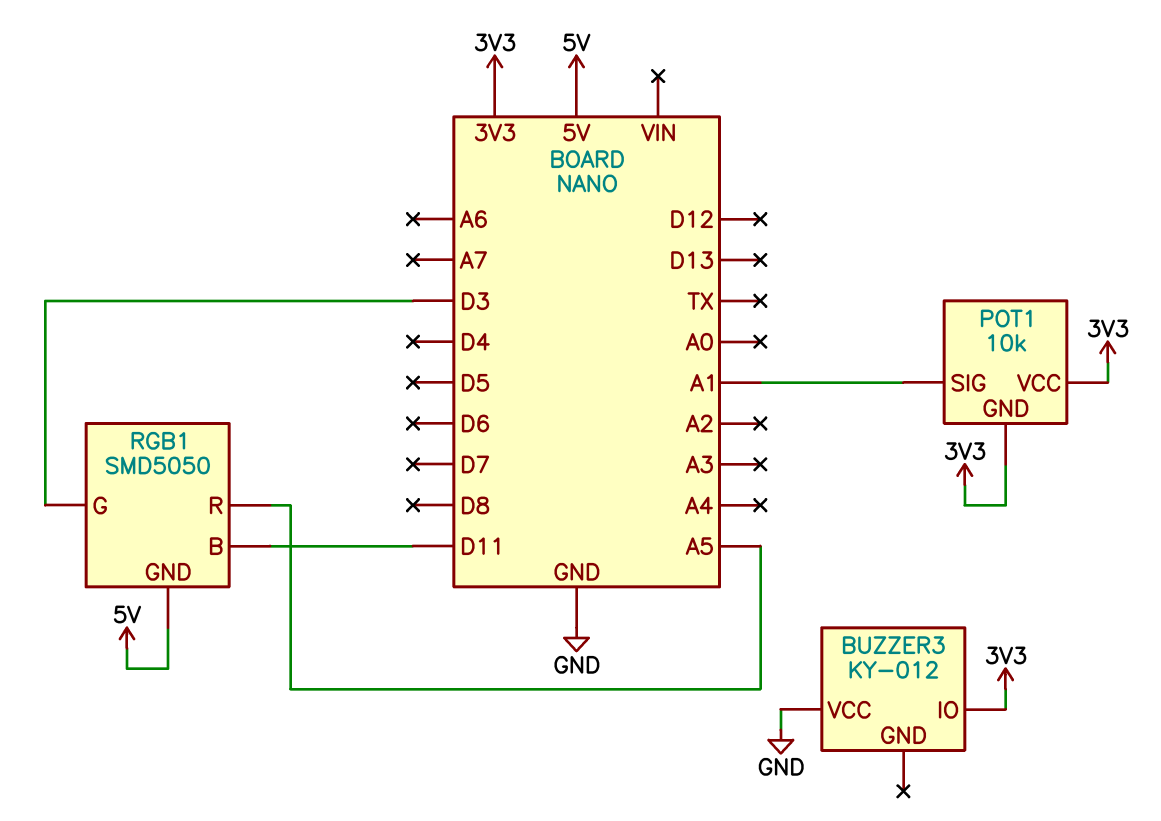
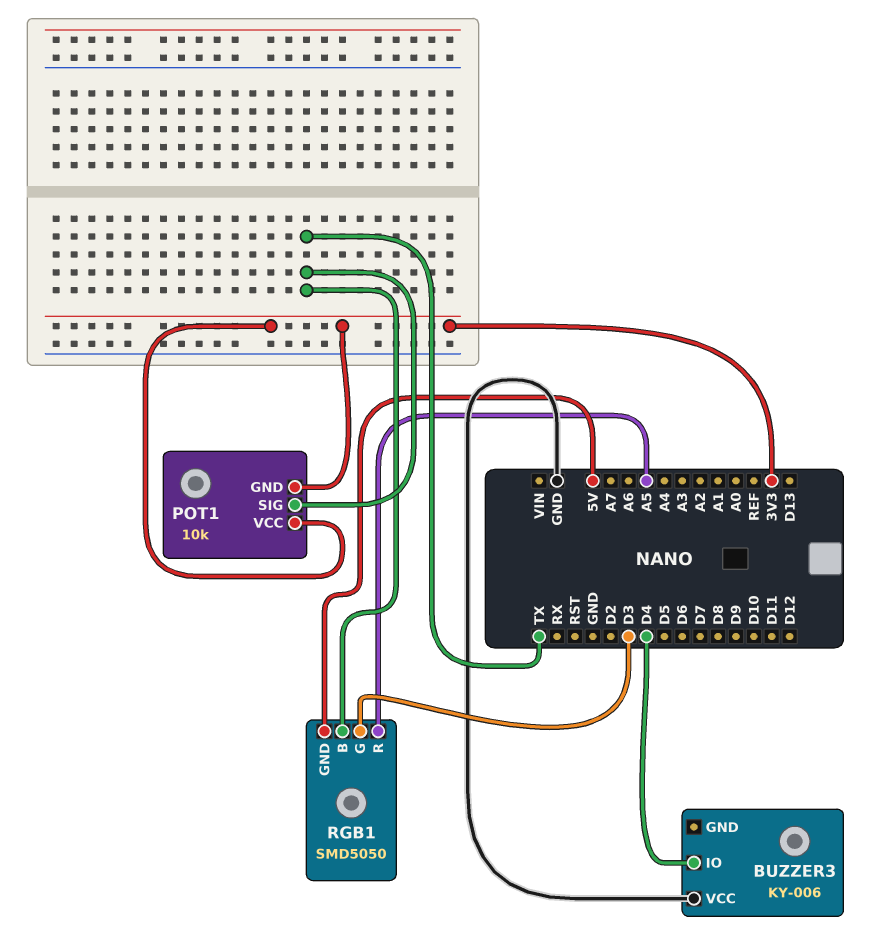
BUZZER3: KY-012 -> KY-006
BUZZER3 pin IO: 3V3 -> D4
POT1 pin SIG: A1 -> TX
RGB1 pin B: D11 -> TX

